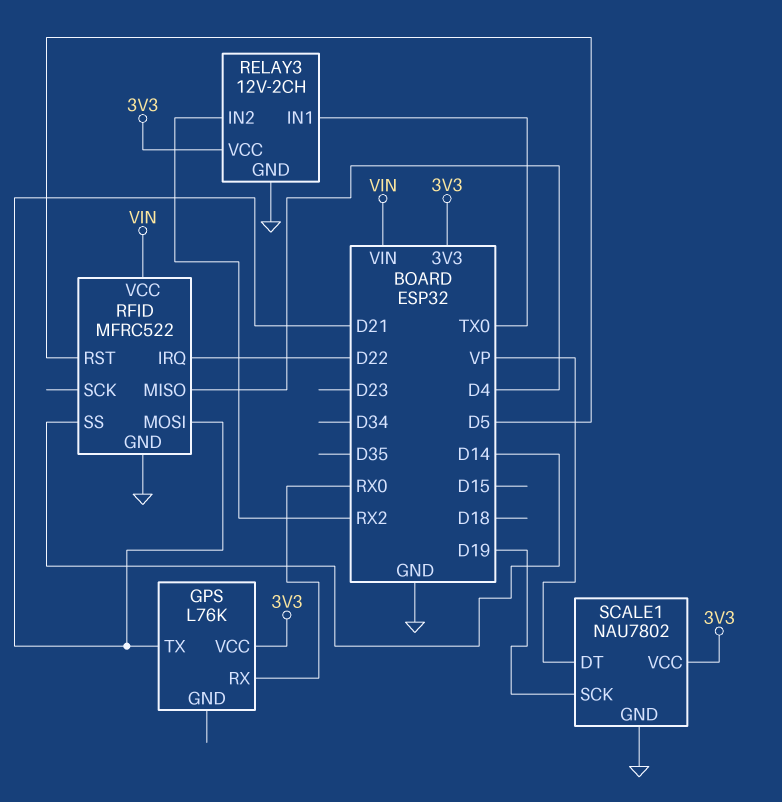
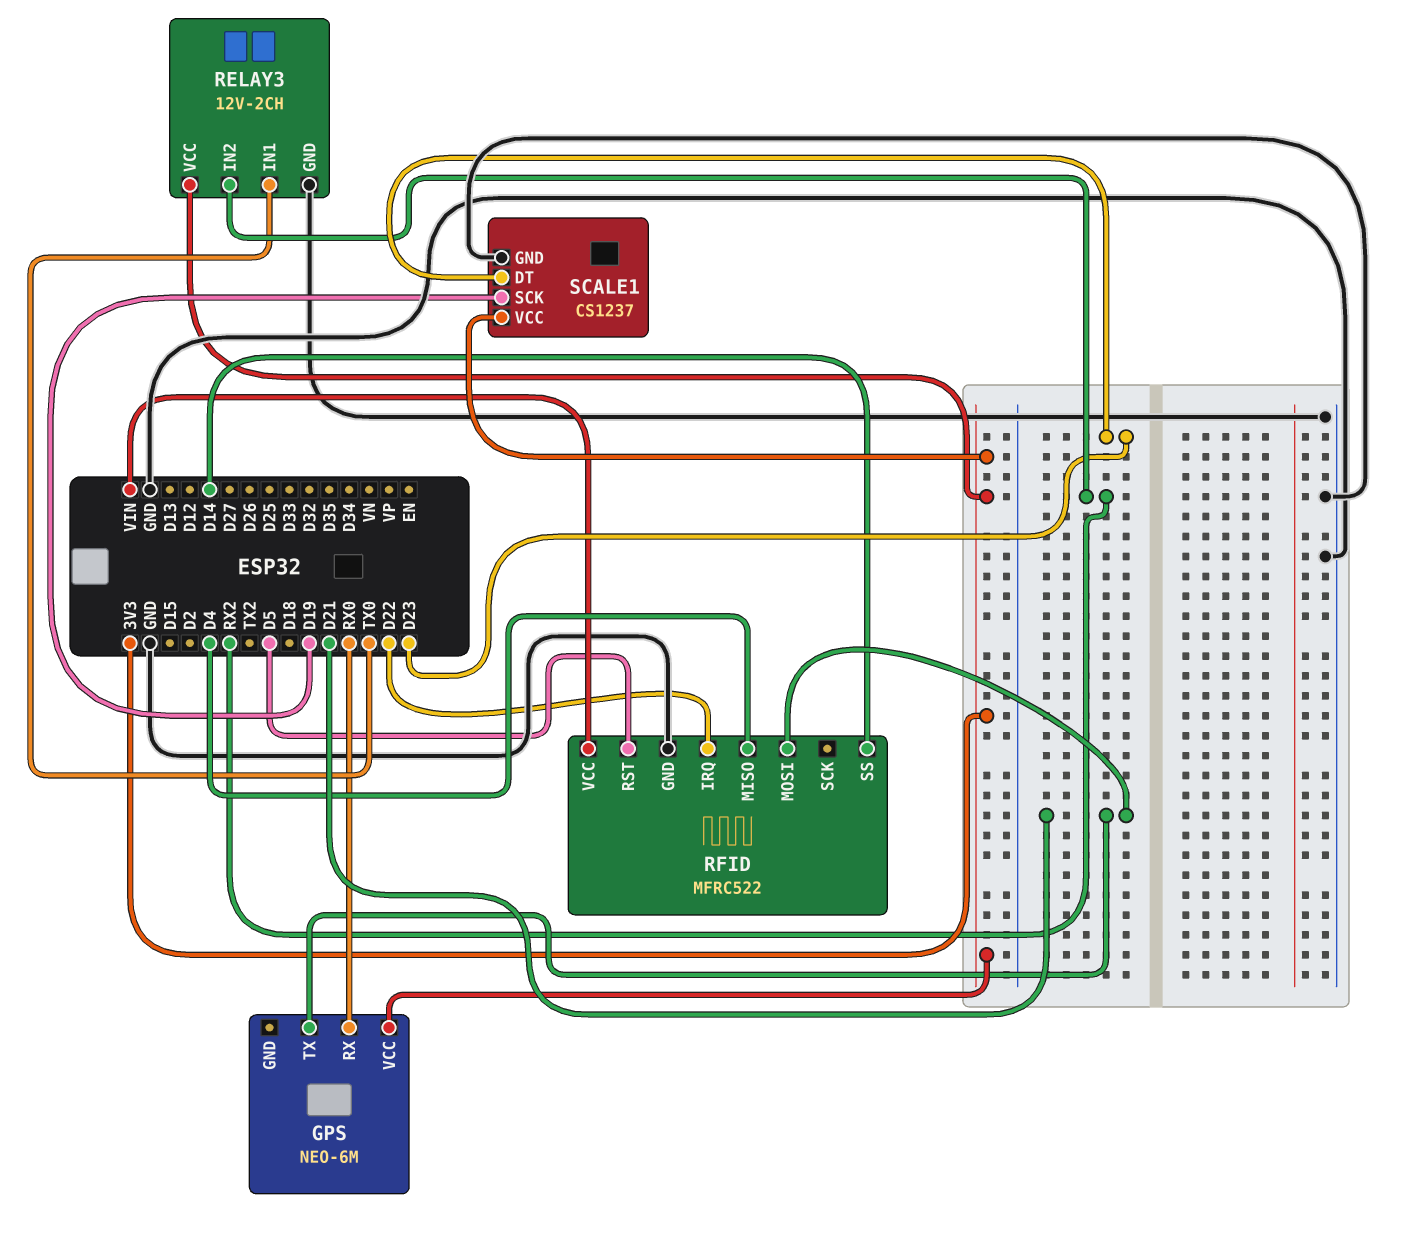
GPS: L76K -> NEO-6M
SCALE1: NAU7802 -> CS1237
SCALE1 pin DT: VP -> D23

